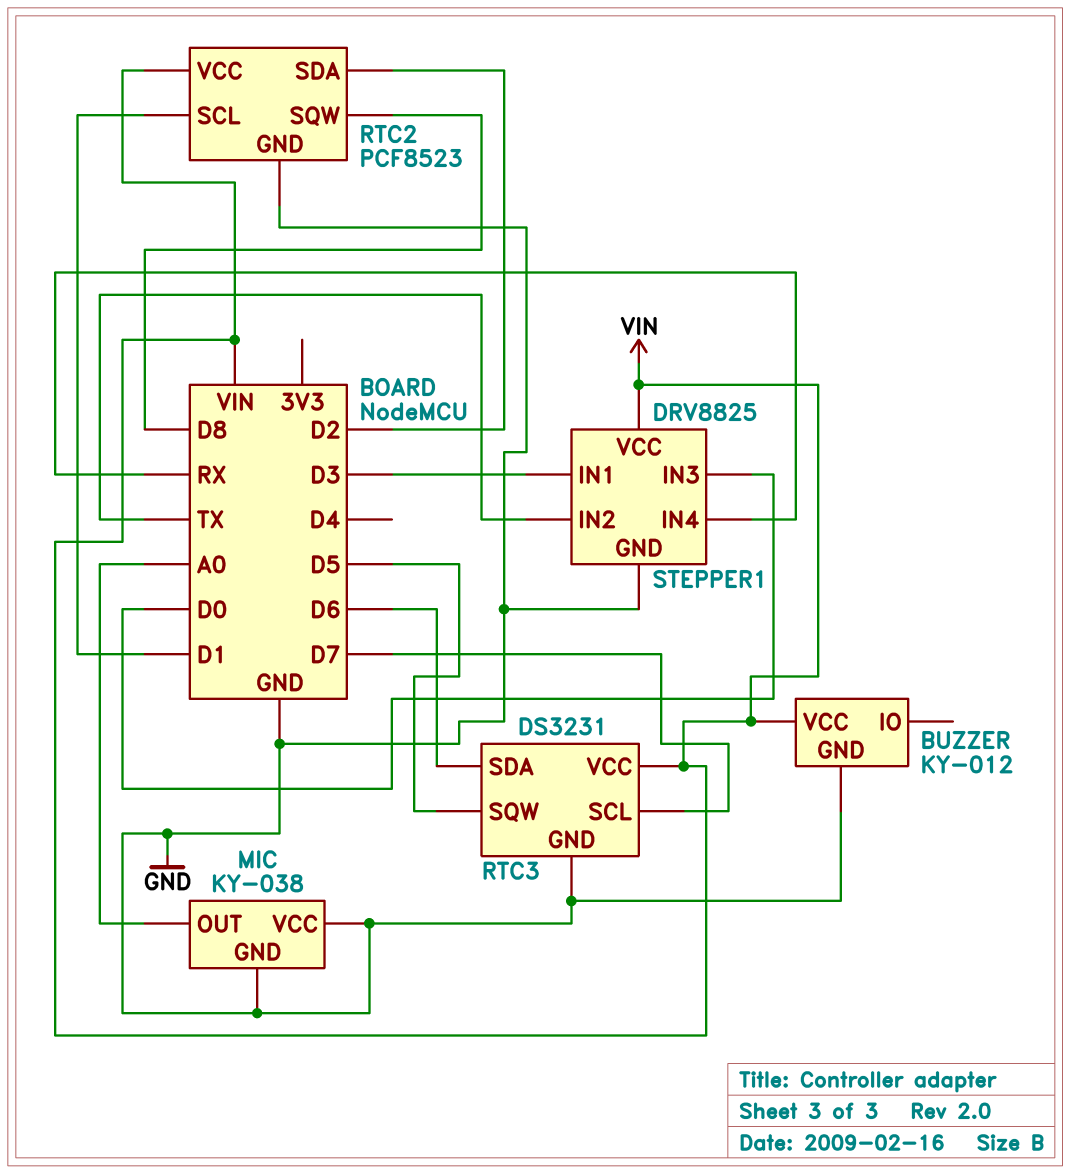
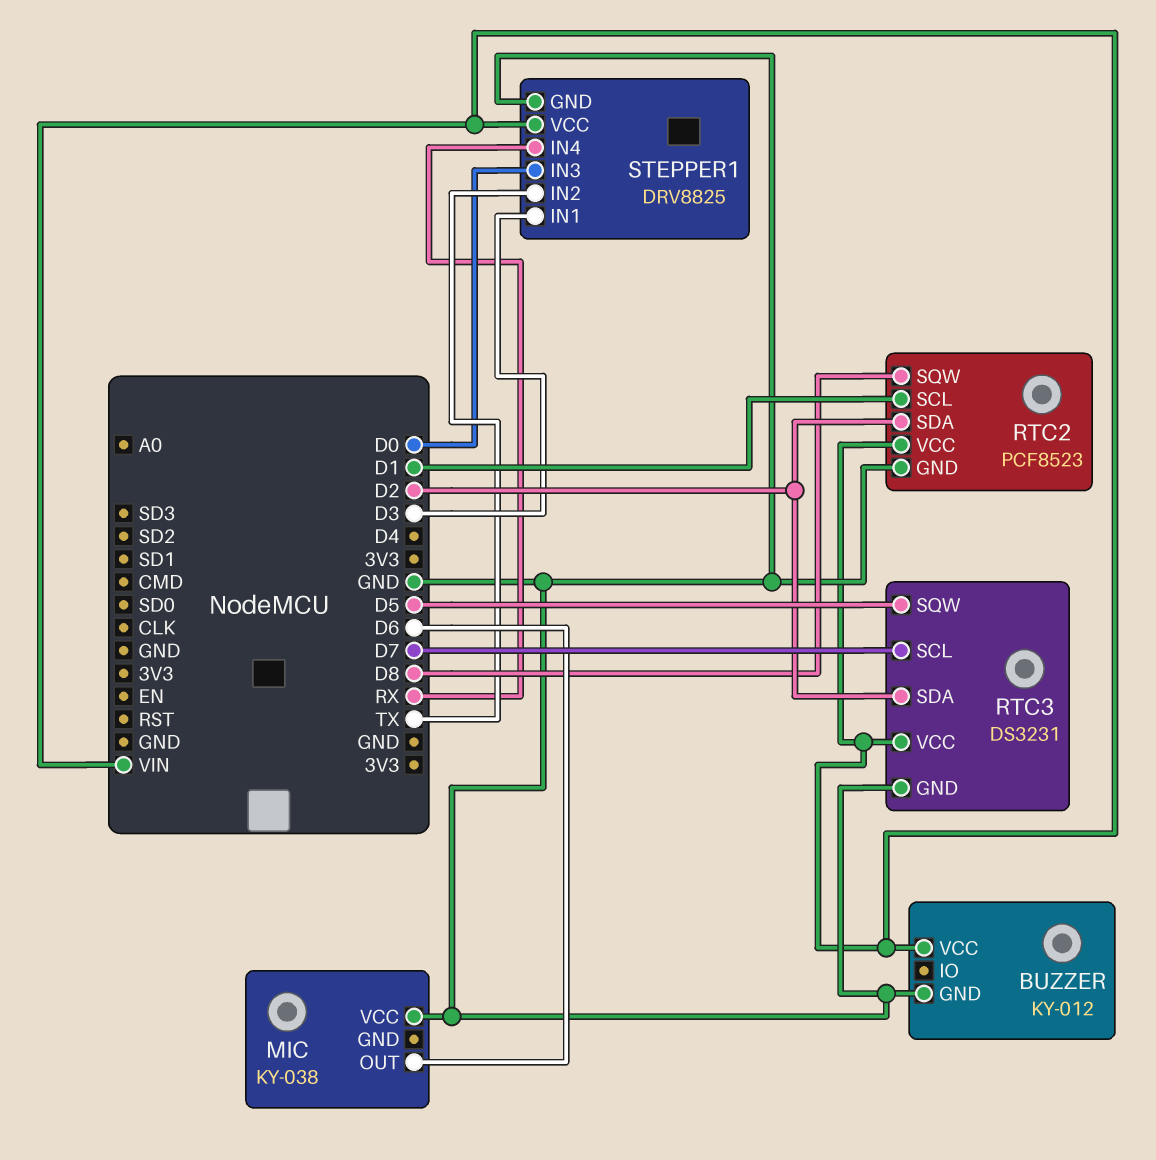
MIC pin GND: GND -> none
MIC pin OUT: A0 -> D6
RTC3 pin SDA: D6 -> D2

